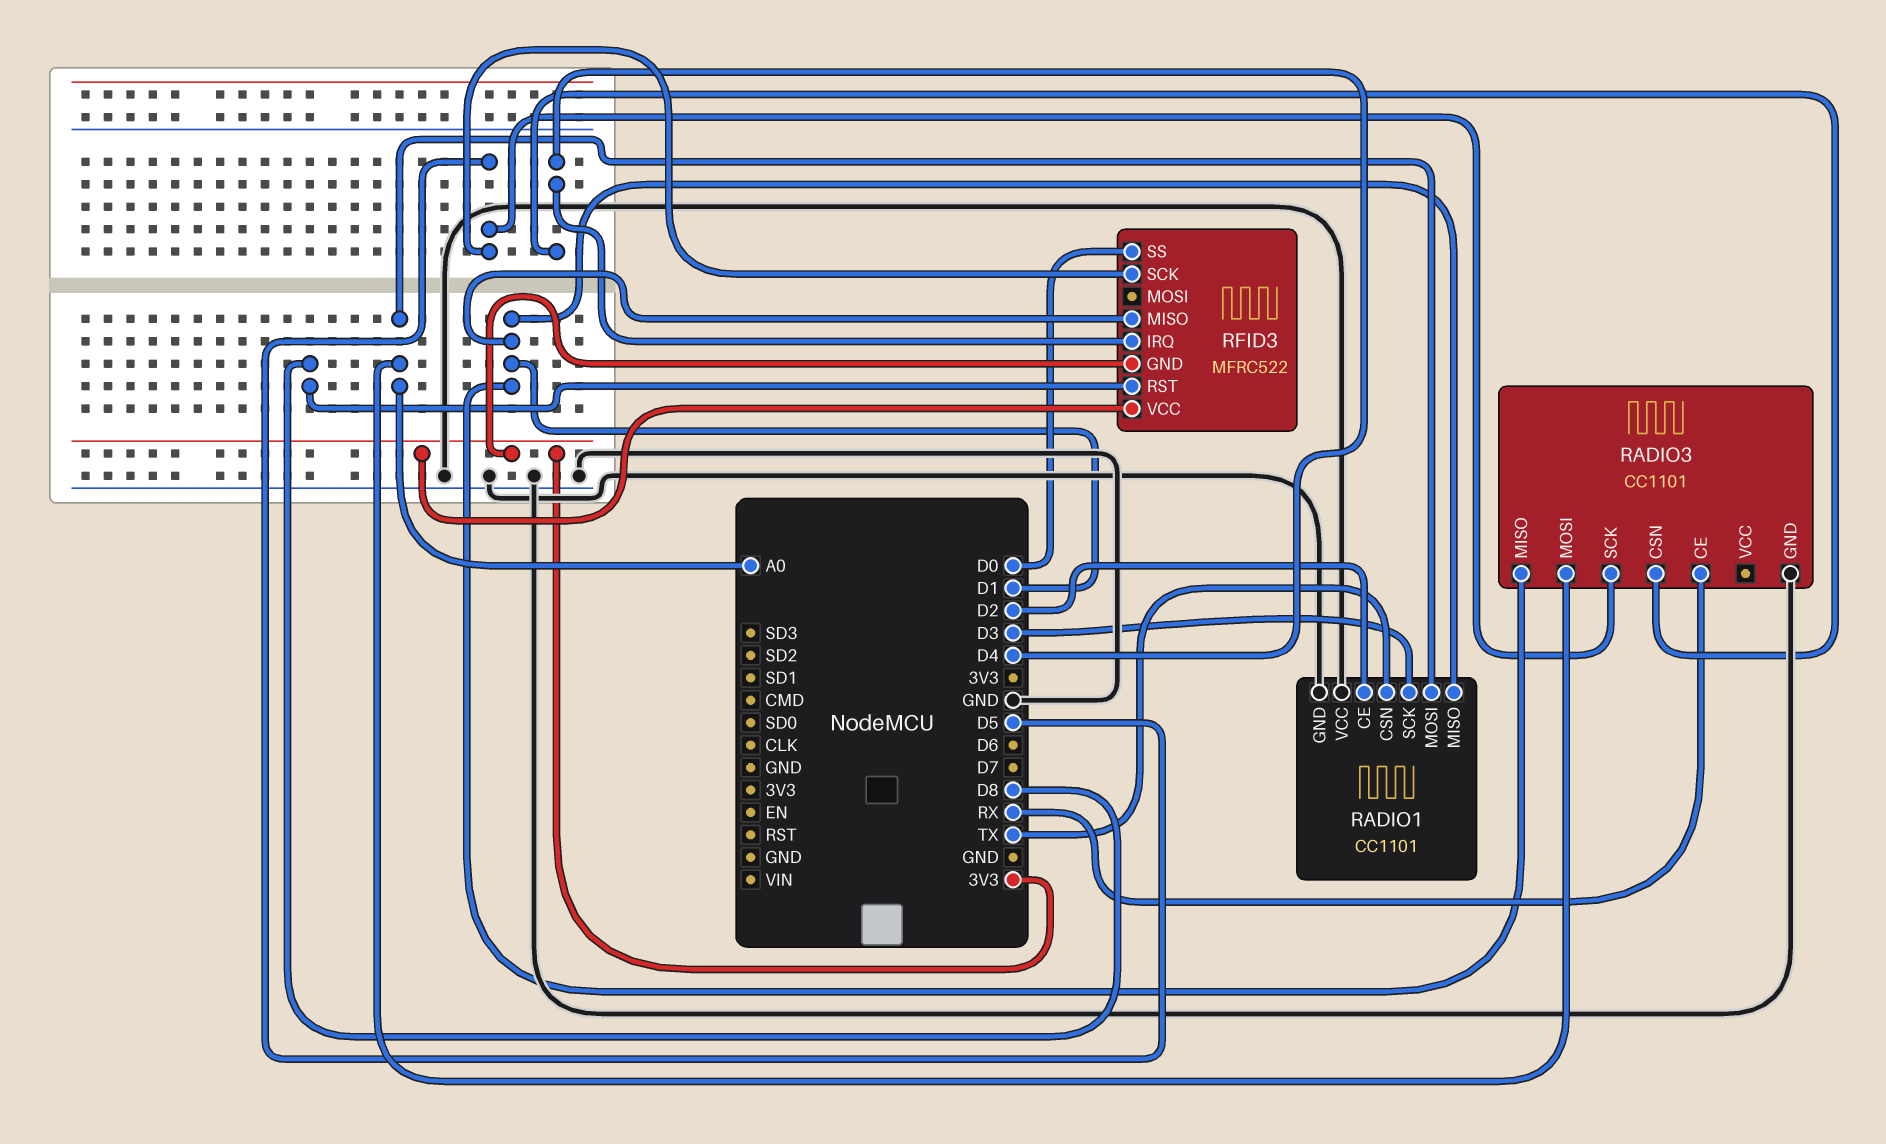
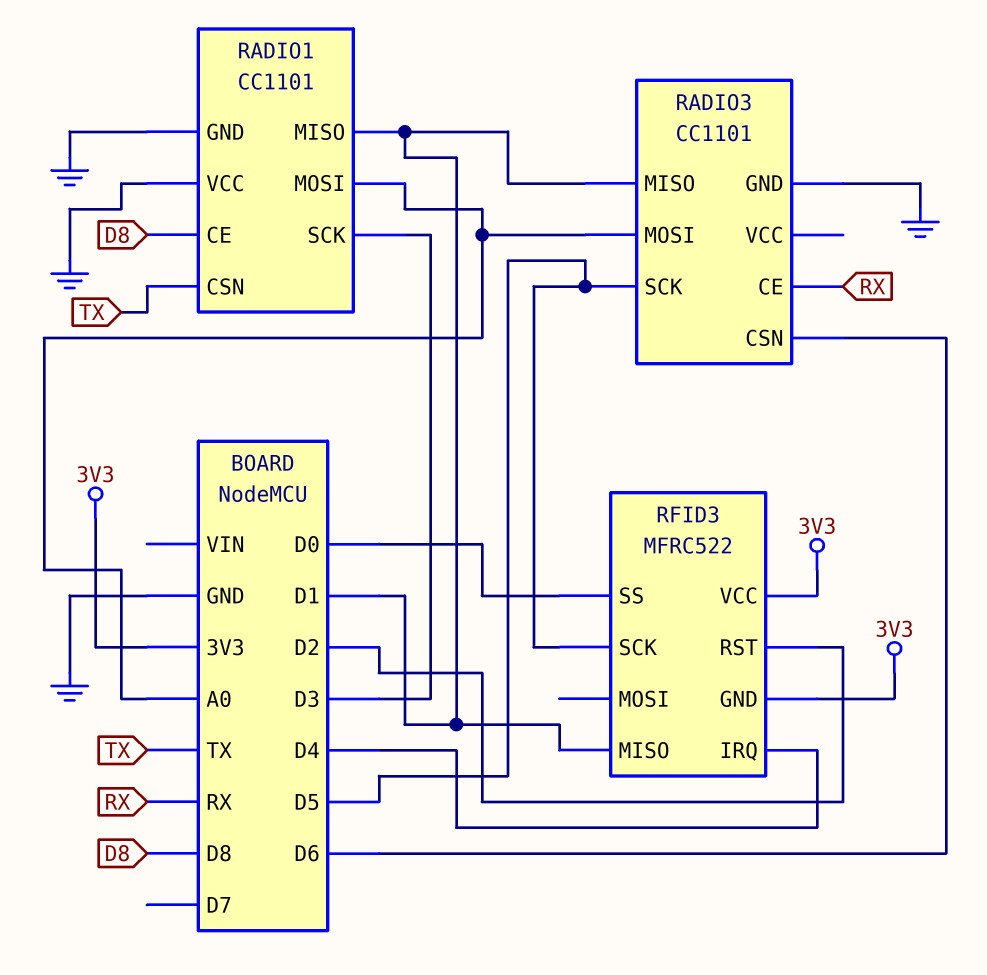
RADIO1 pin CE: D2 -> D8
RADIO3 pin CSN: D4 -> D6
RFID3 pin RST: D8 -> D2

